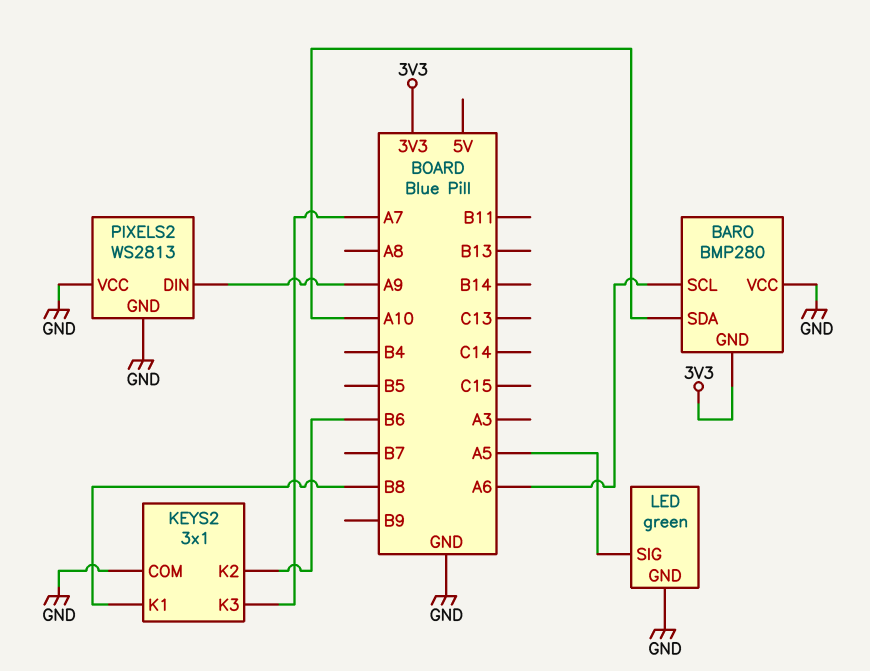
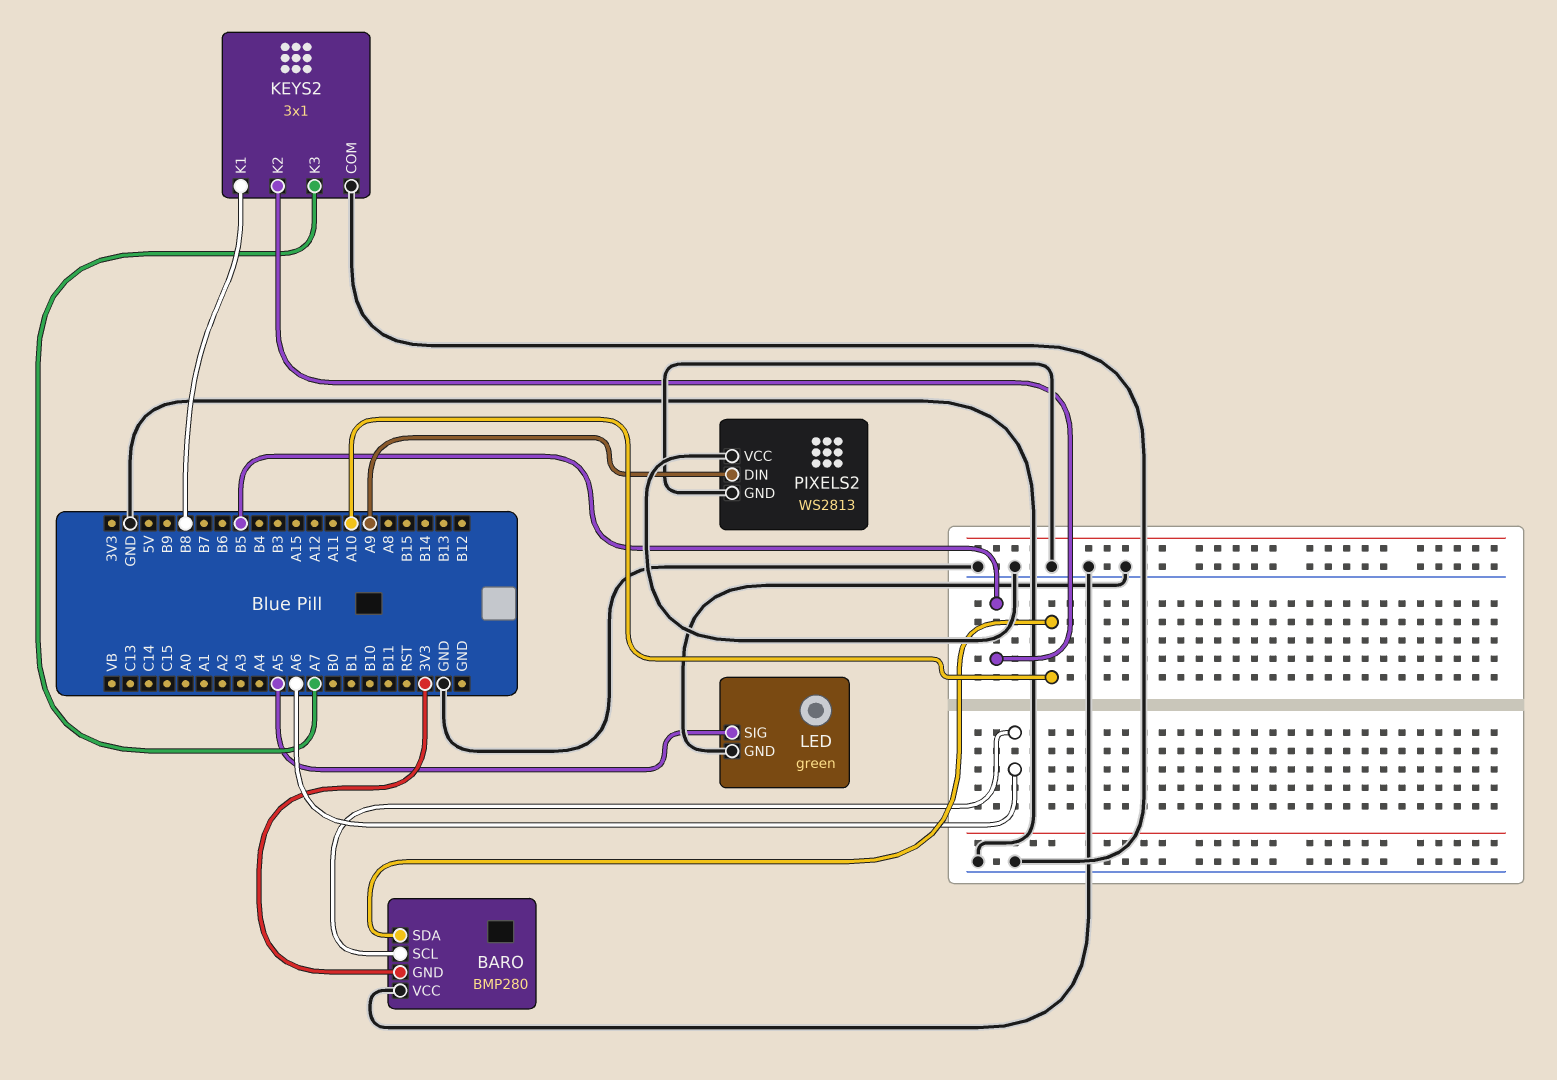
KEYS2 pin K2: B6 -> B5

